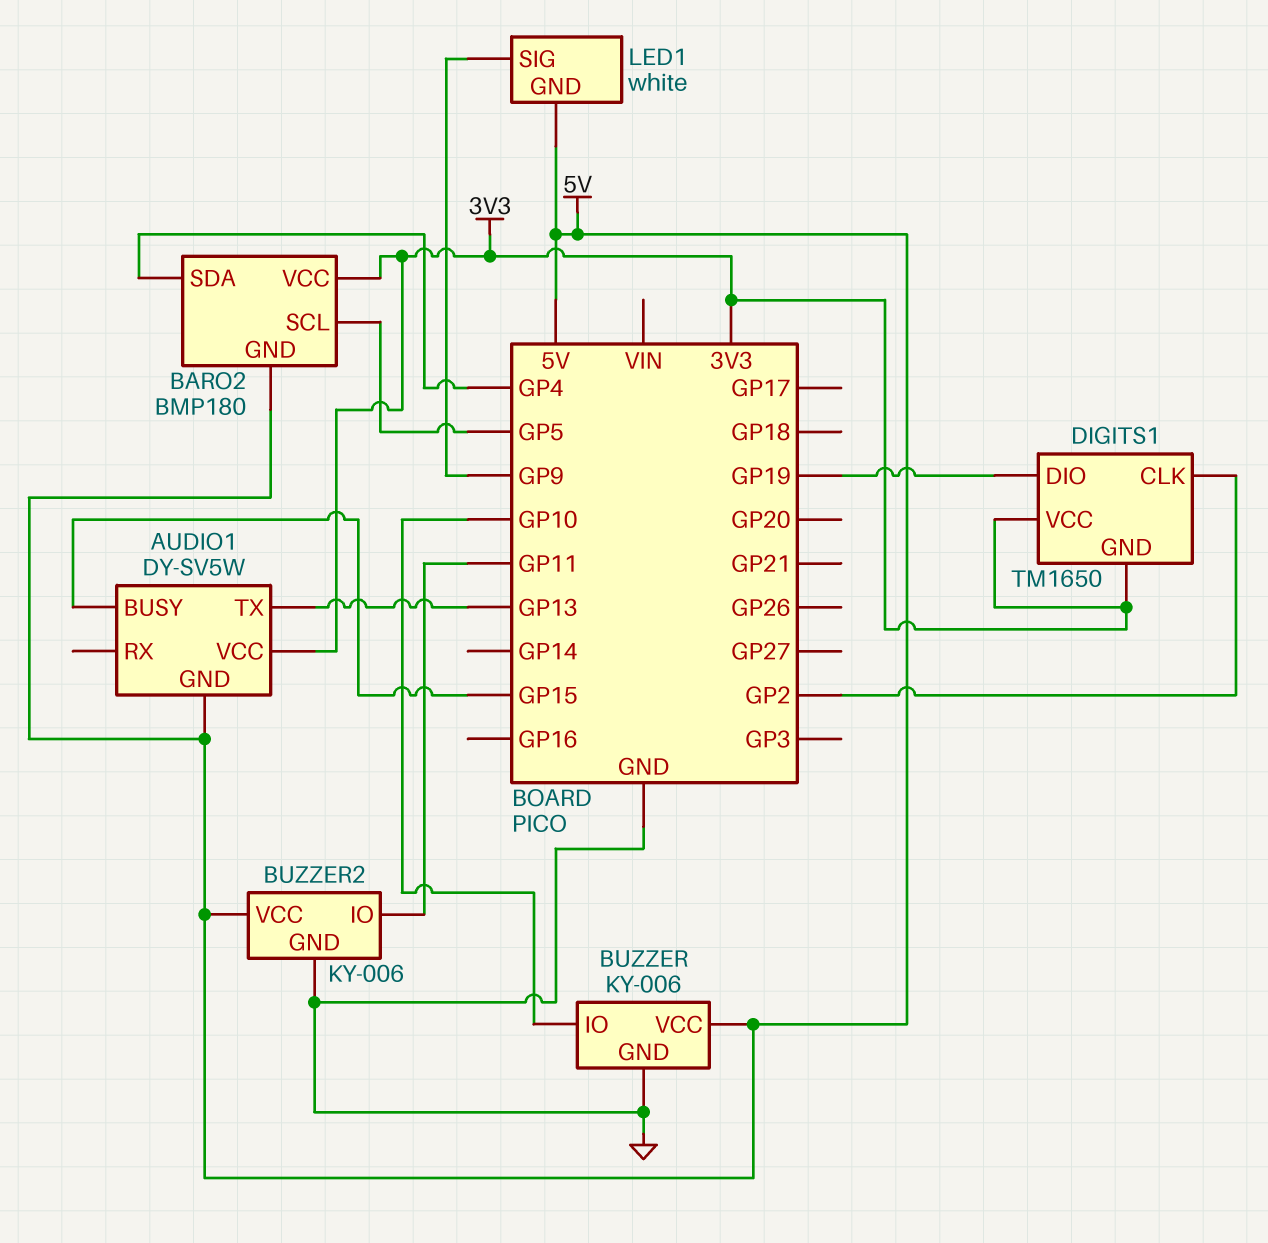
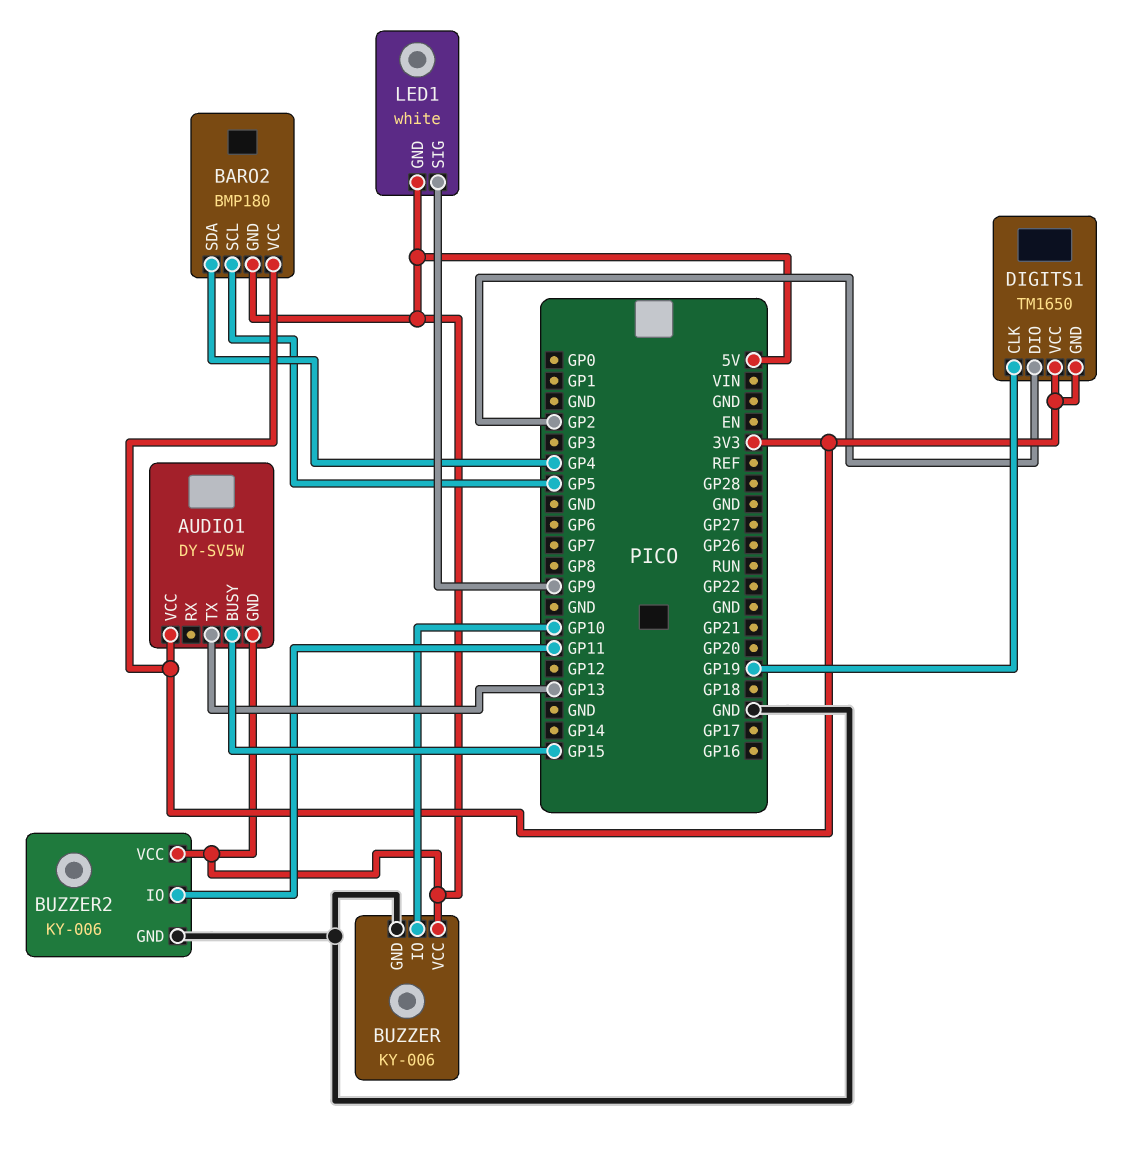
DIGITS1 pin CLK: GP2 -> GP19
DIGITS1 pin DIO: GP19 -> GP2

